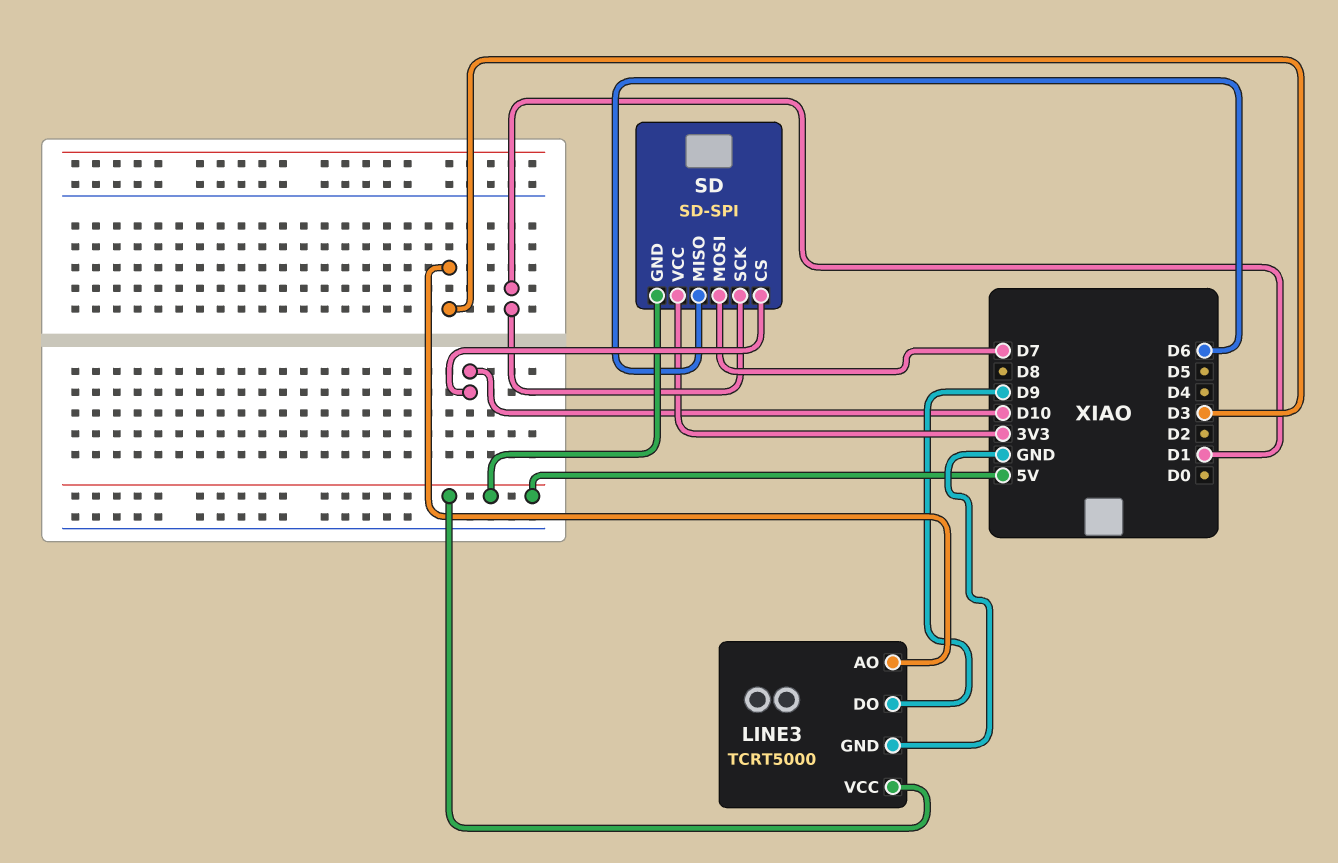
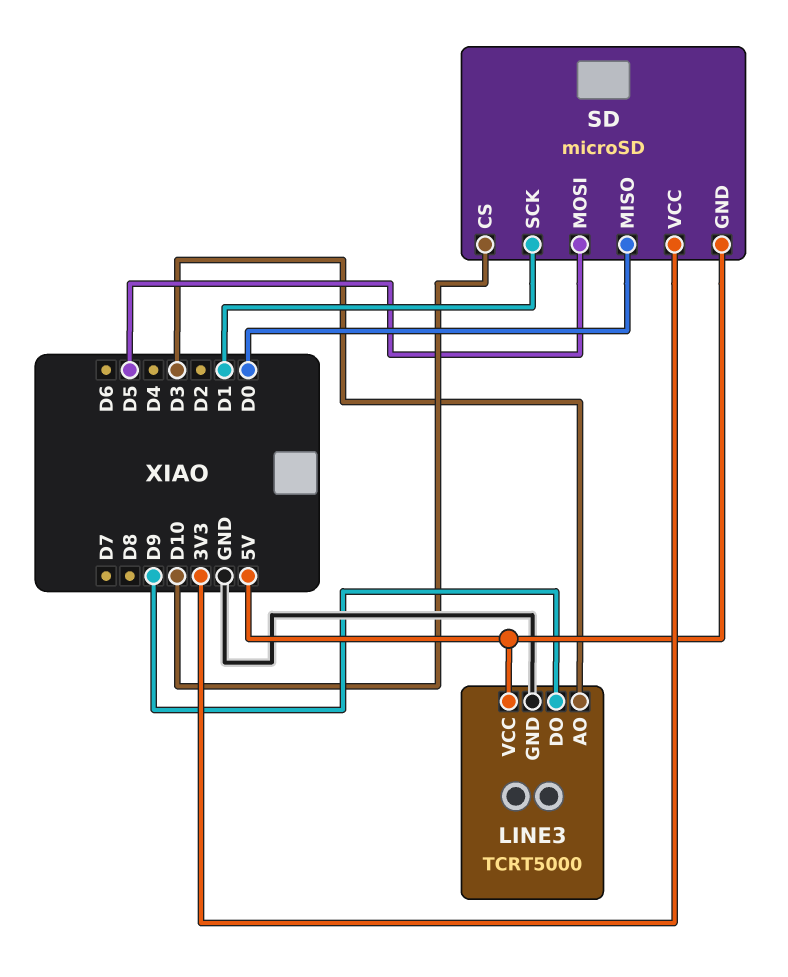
SD: SD-SPI -> microSD
SD pin MISO: D6 -> D0
SD pin MOSI: D7 -> D5

